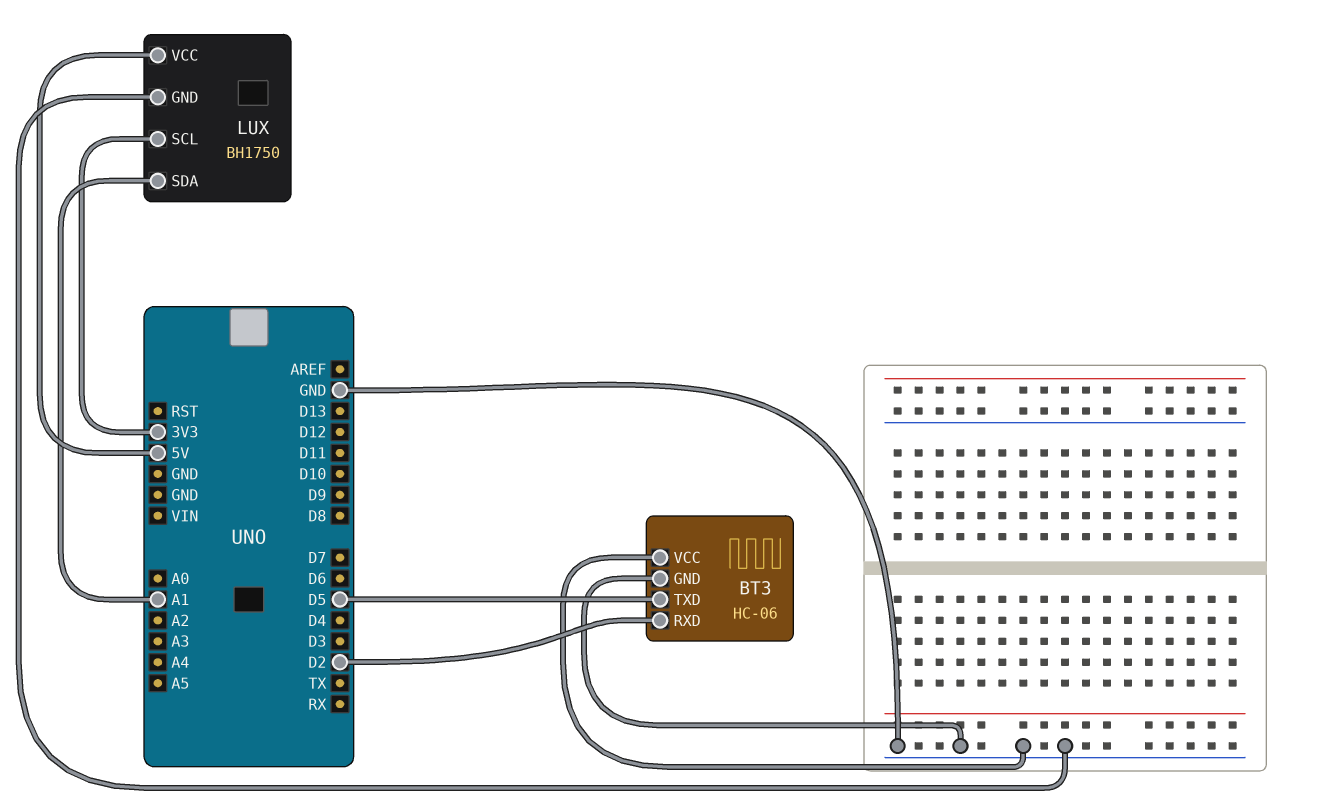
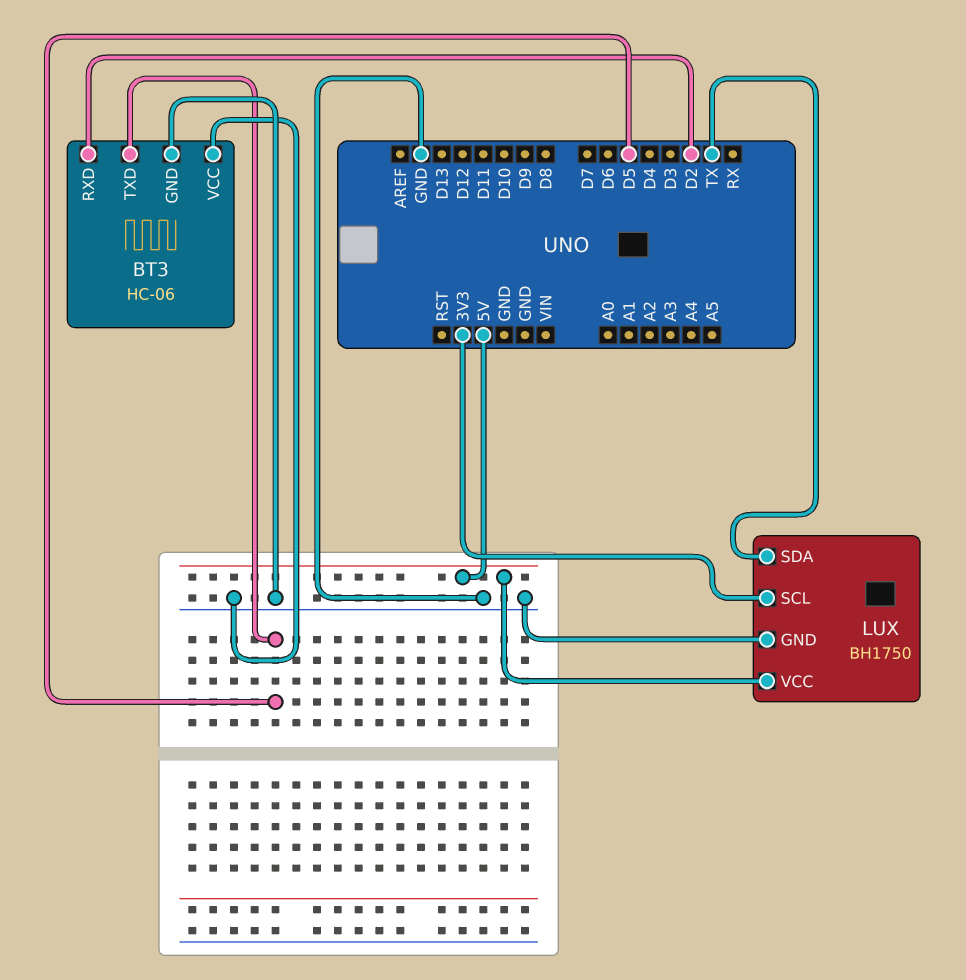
LUX pin SDA: A1 -> TX

